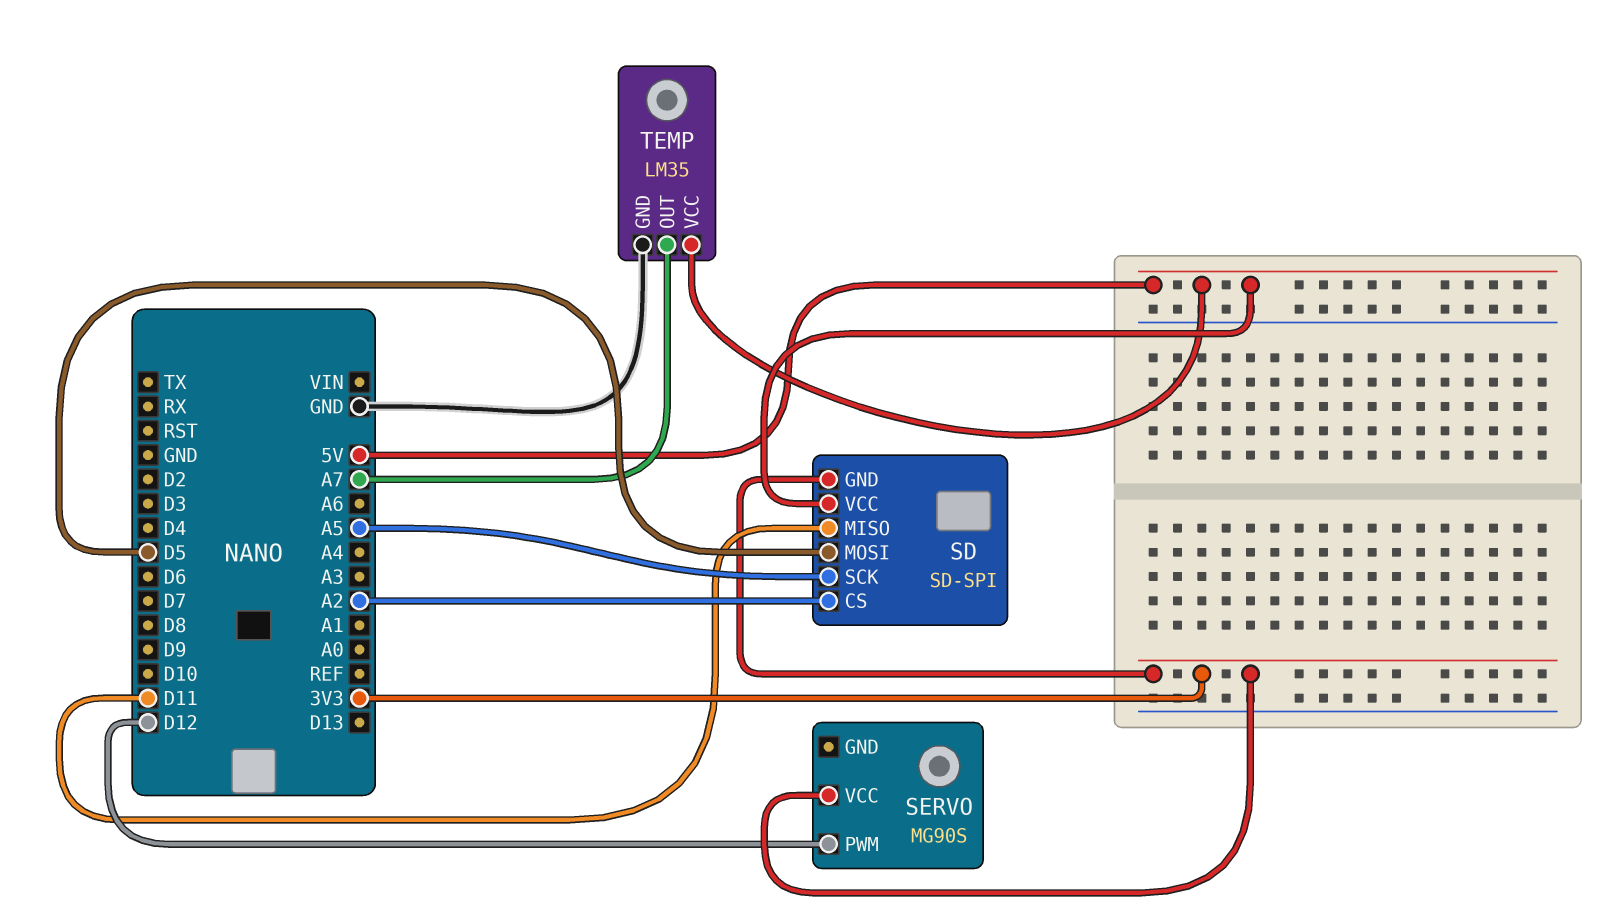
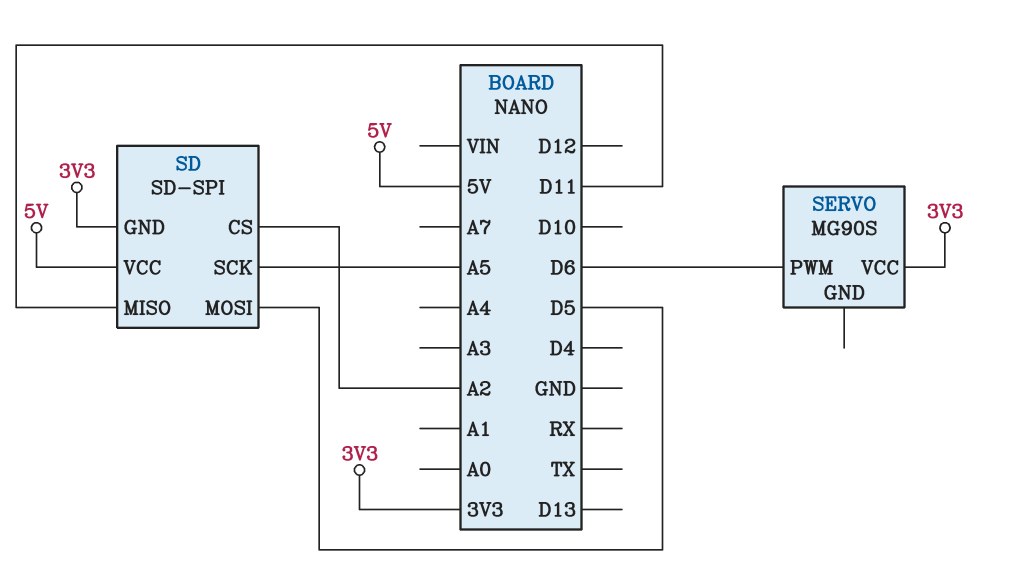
SERVO pin PWM: D12 -> D6
TEMP: LM35 -> none
TEMP pin GND: GND -> none
TEMP pin OUT: A7 -> none
TEMP pin VCC: 5V -> none

